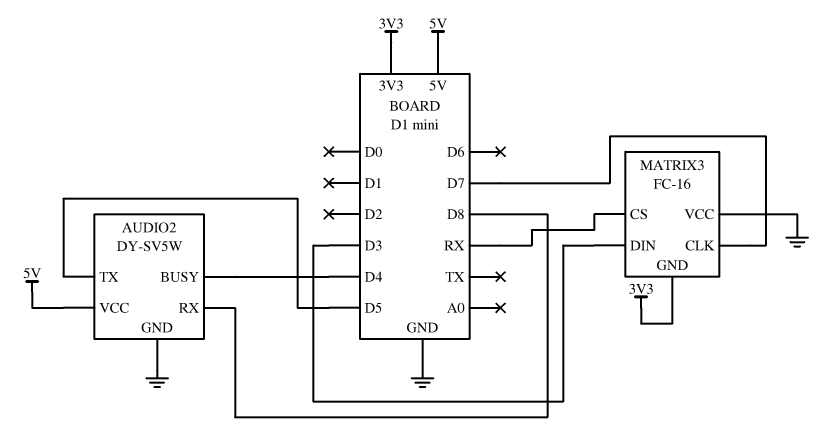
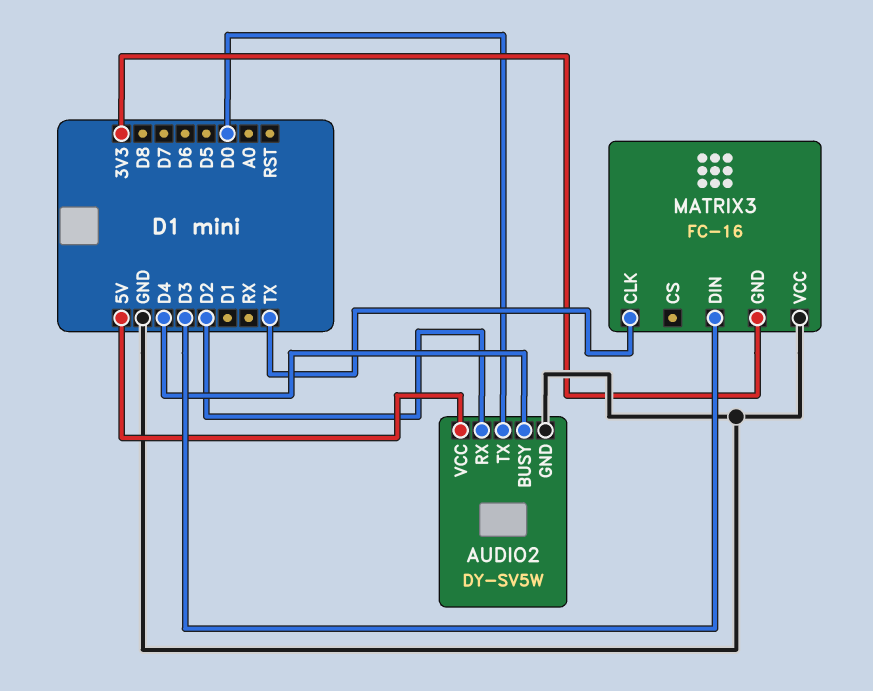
AUDIO2 pin RX: D8 -> D2
AUDIO2 pin TX: D5 -> D0
MATRIX3 pin CLK: D7 -> TX
MATRIX3 pin CS: RX -> none

